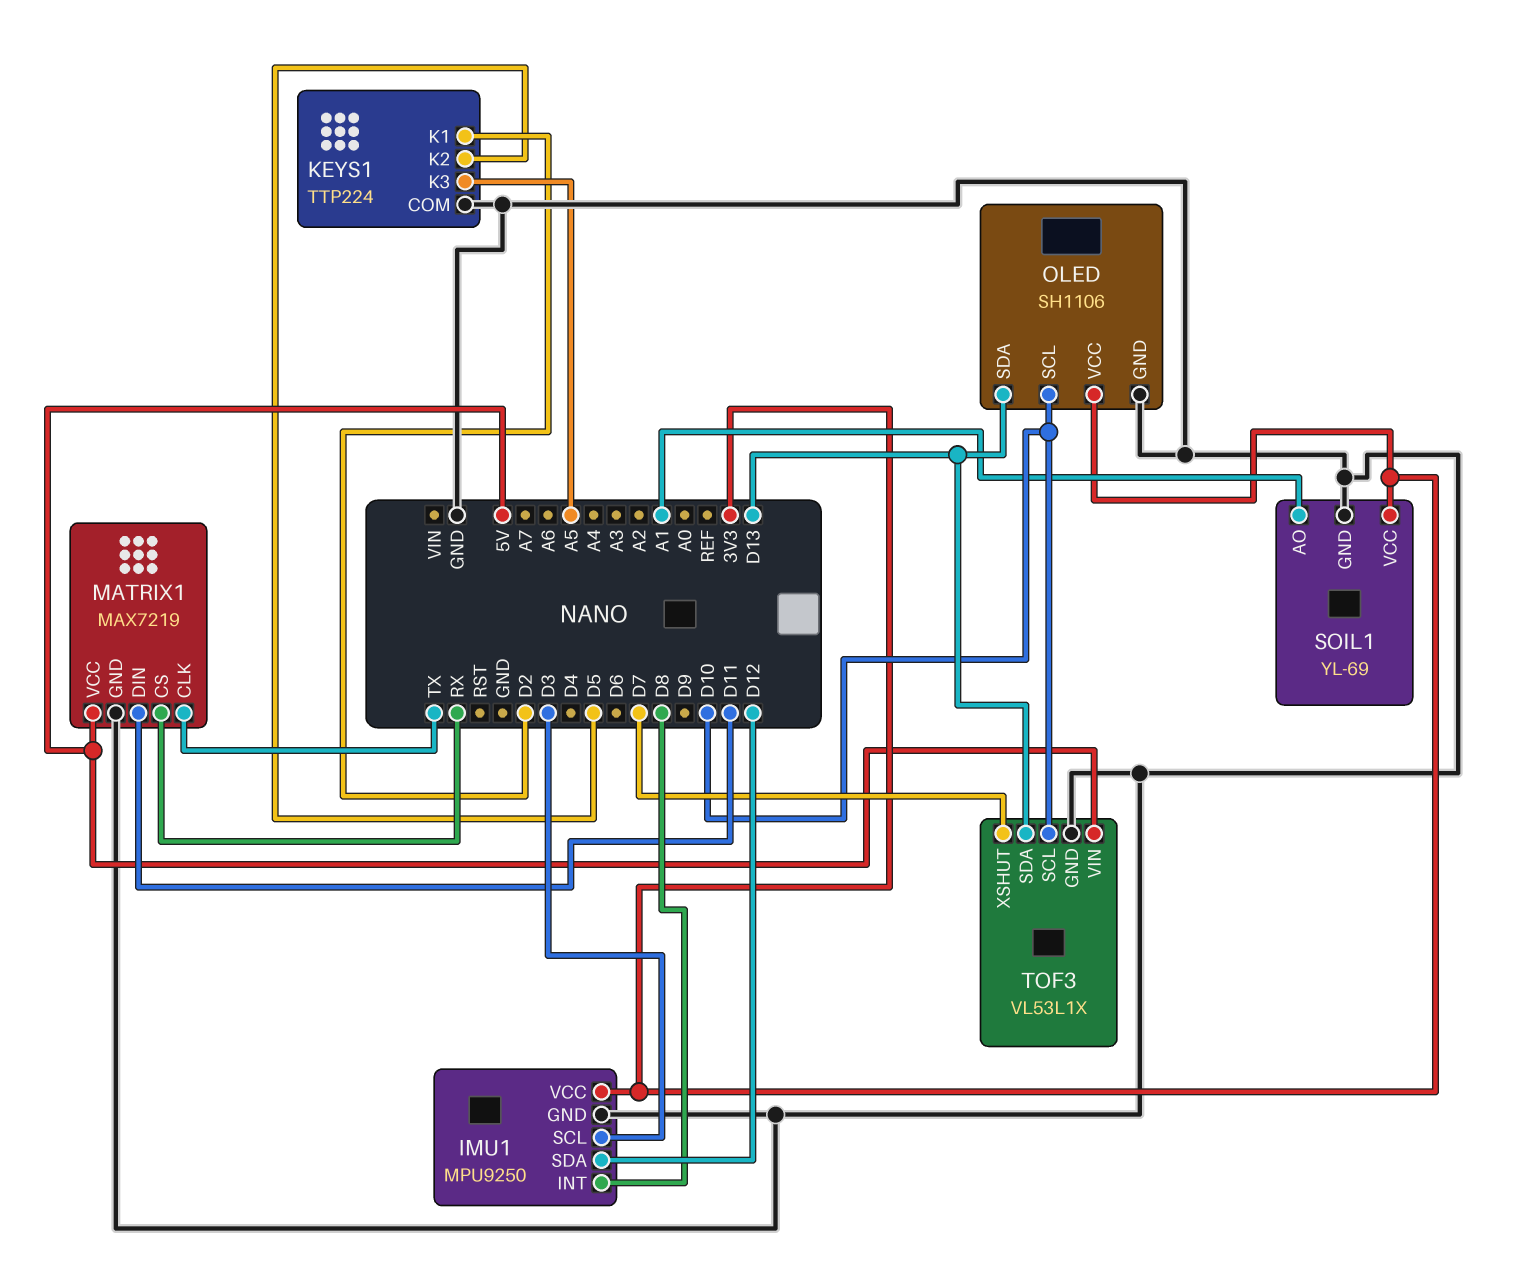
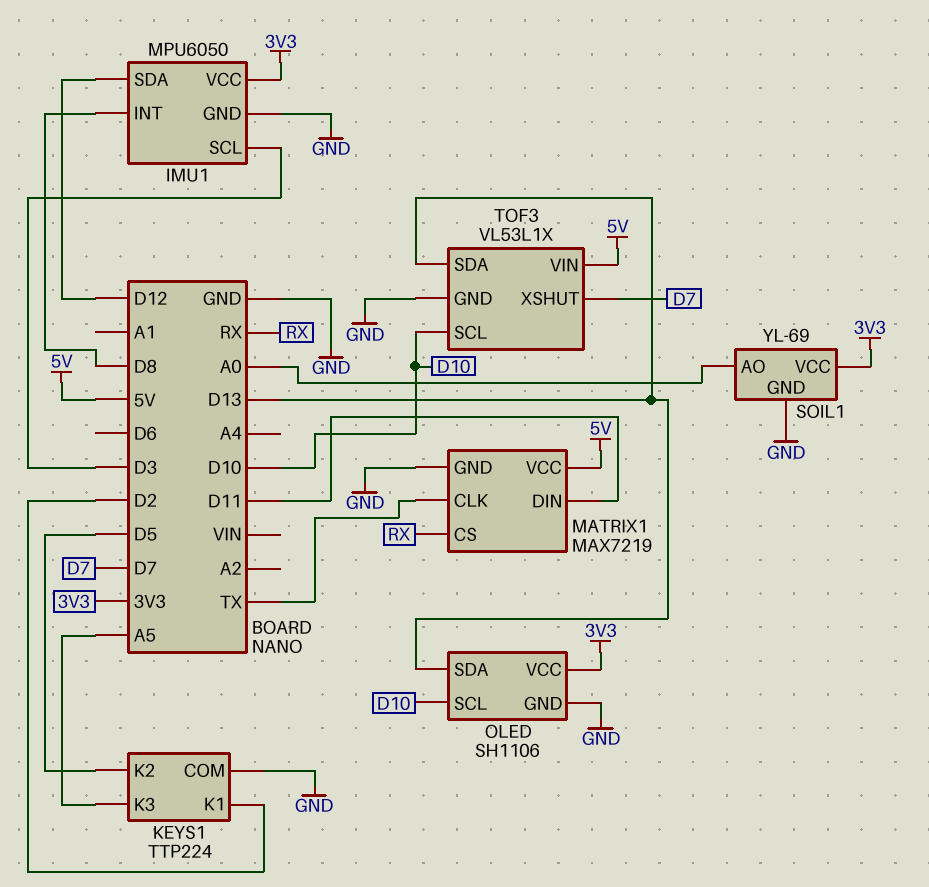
IMU1: MPU9250 -> MPU6050
SOIL1 pin AO: A1 -> A0

